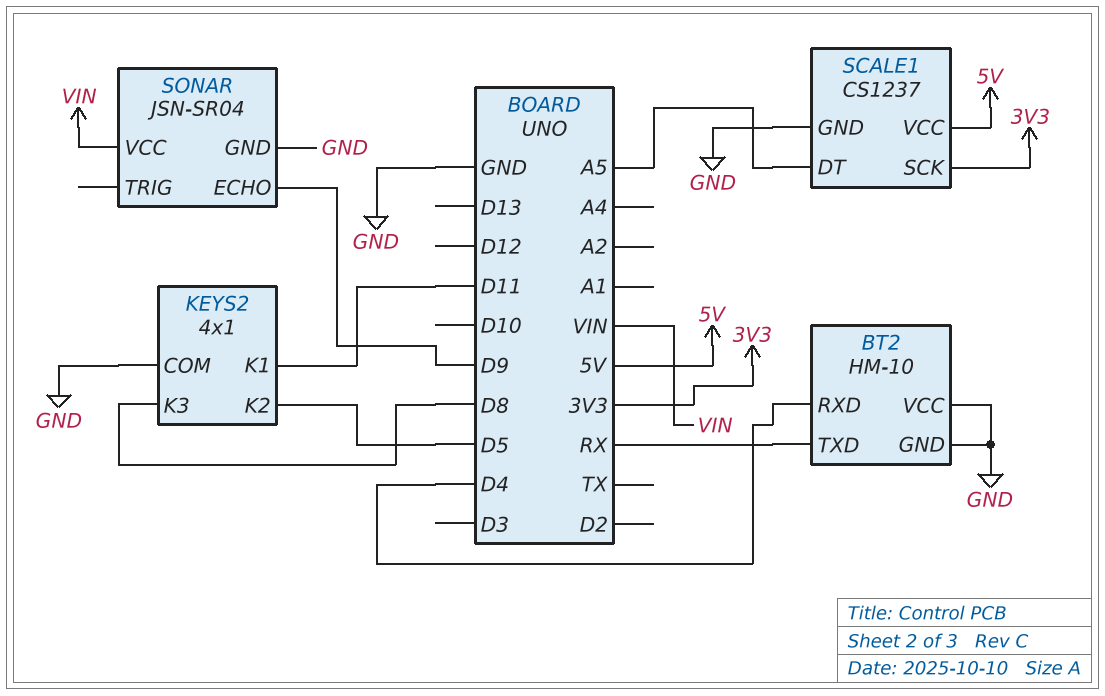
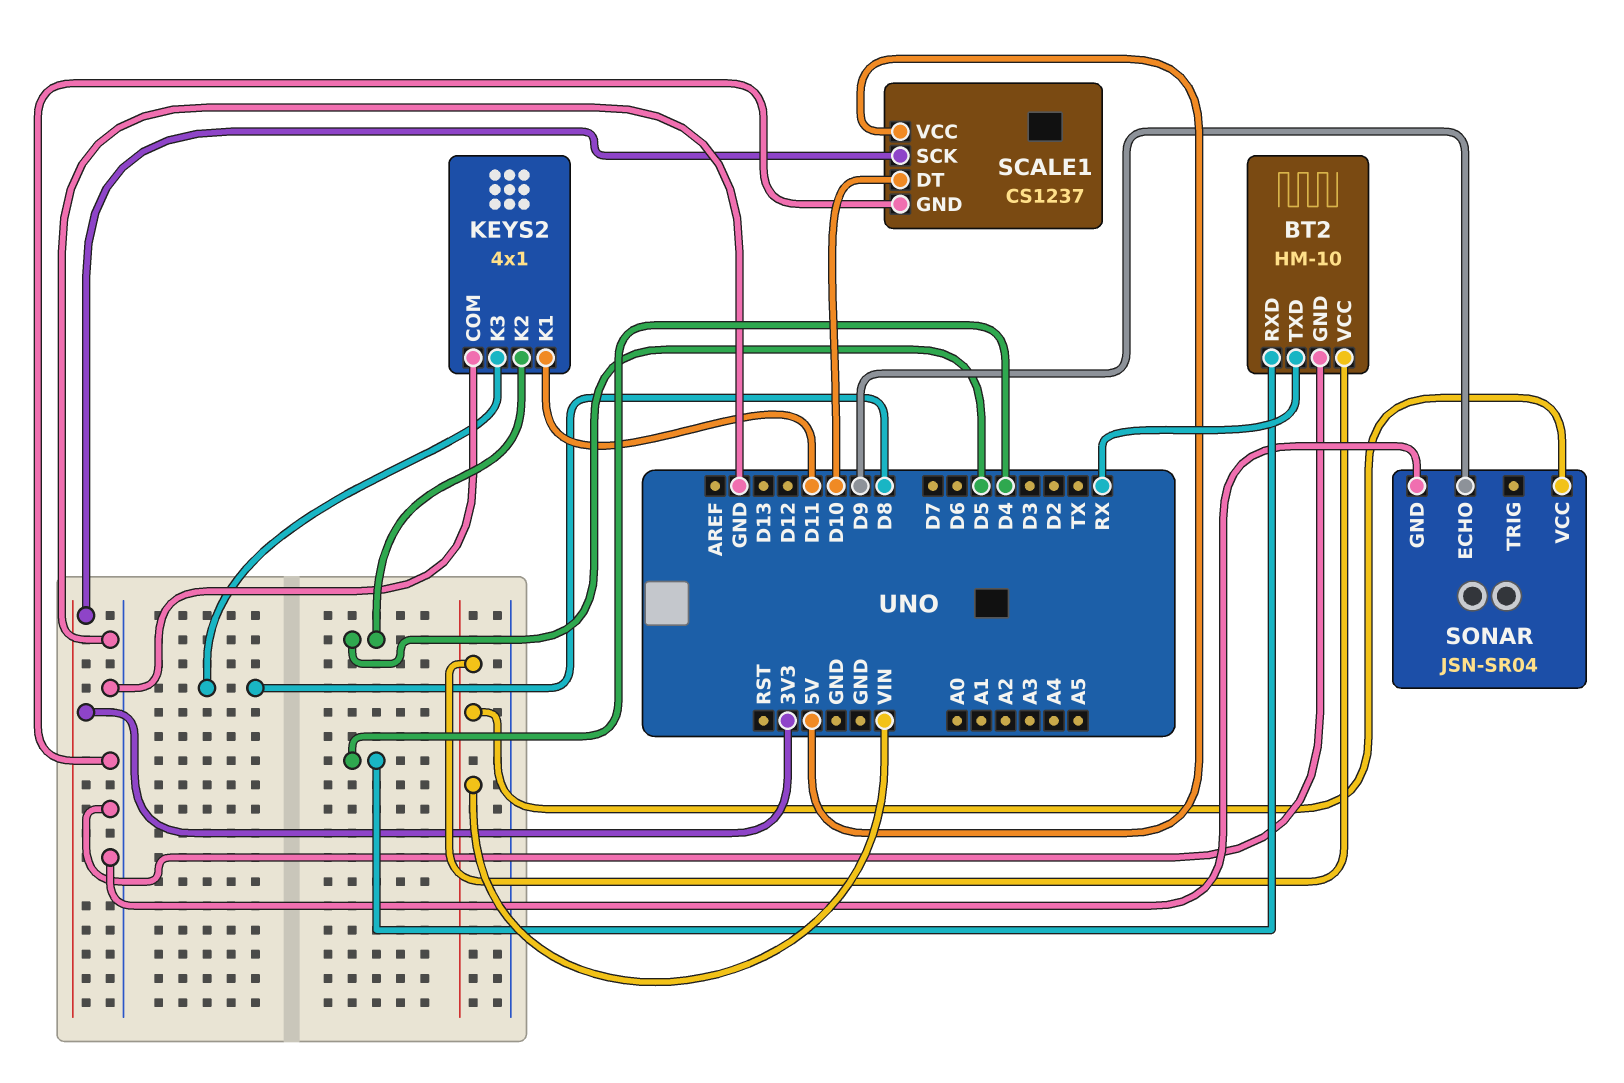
BT2 pin VCC: GND -> VIN
SCALE1 pin DT: A5 -> D10

